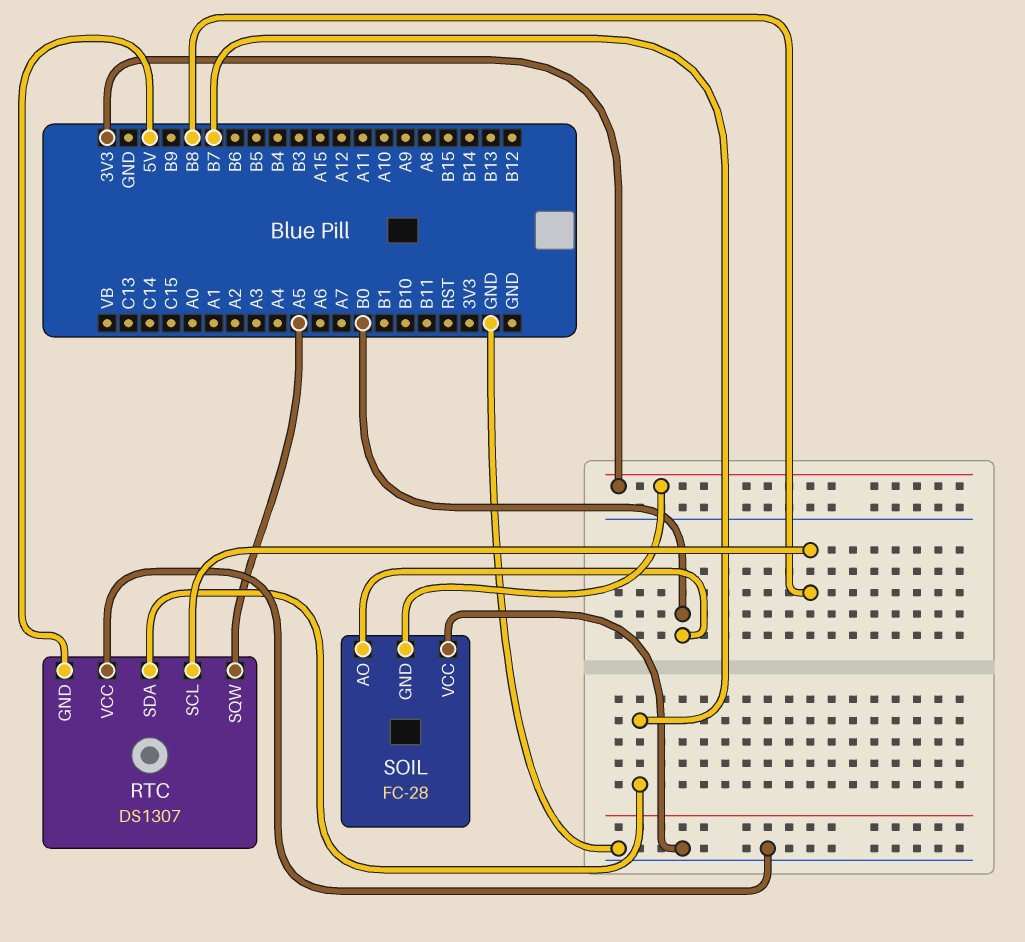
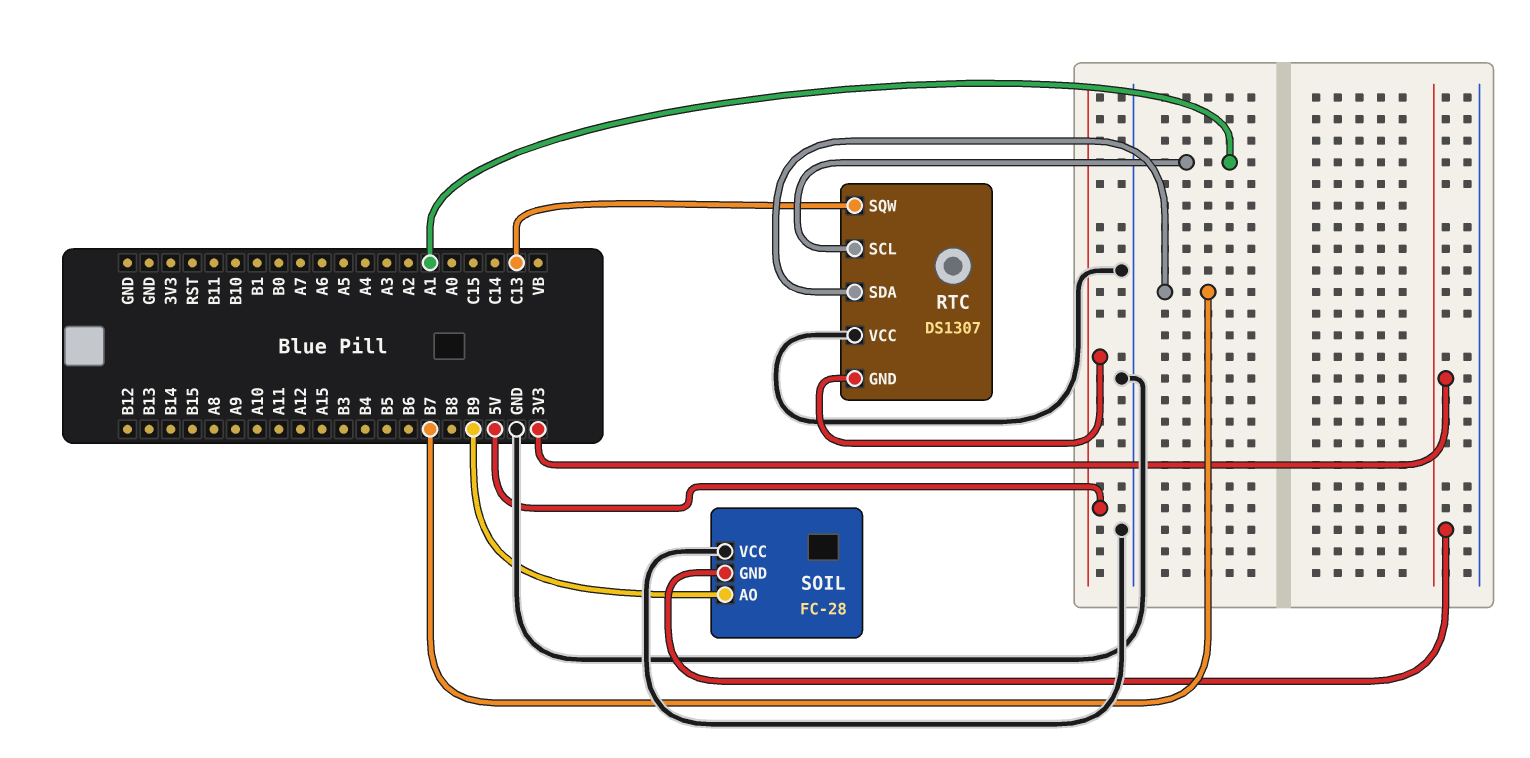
RTC pin SCL: B8 -> A1
RTC pin SQW: A5 -> C13
SOIL pin AO: B0 -> B9

